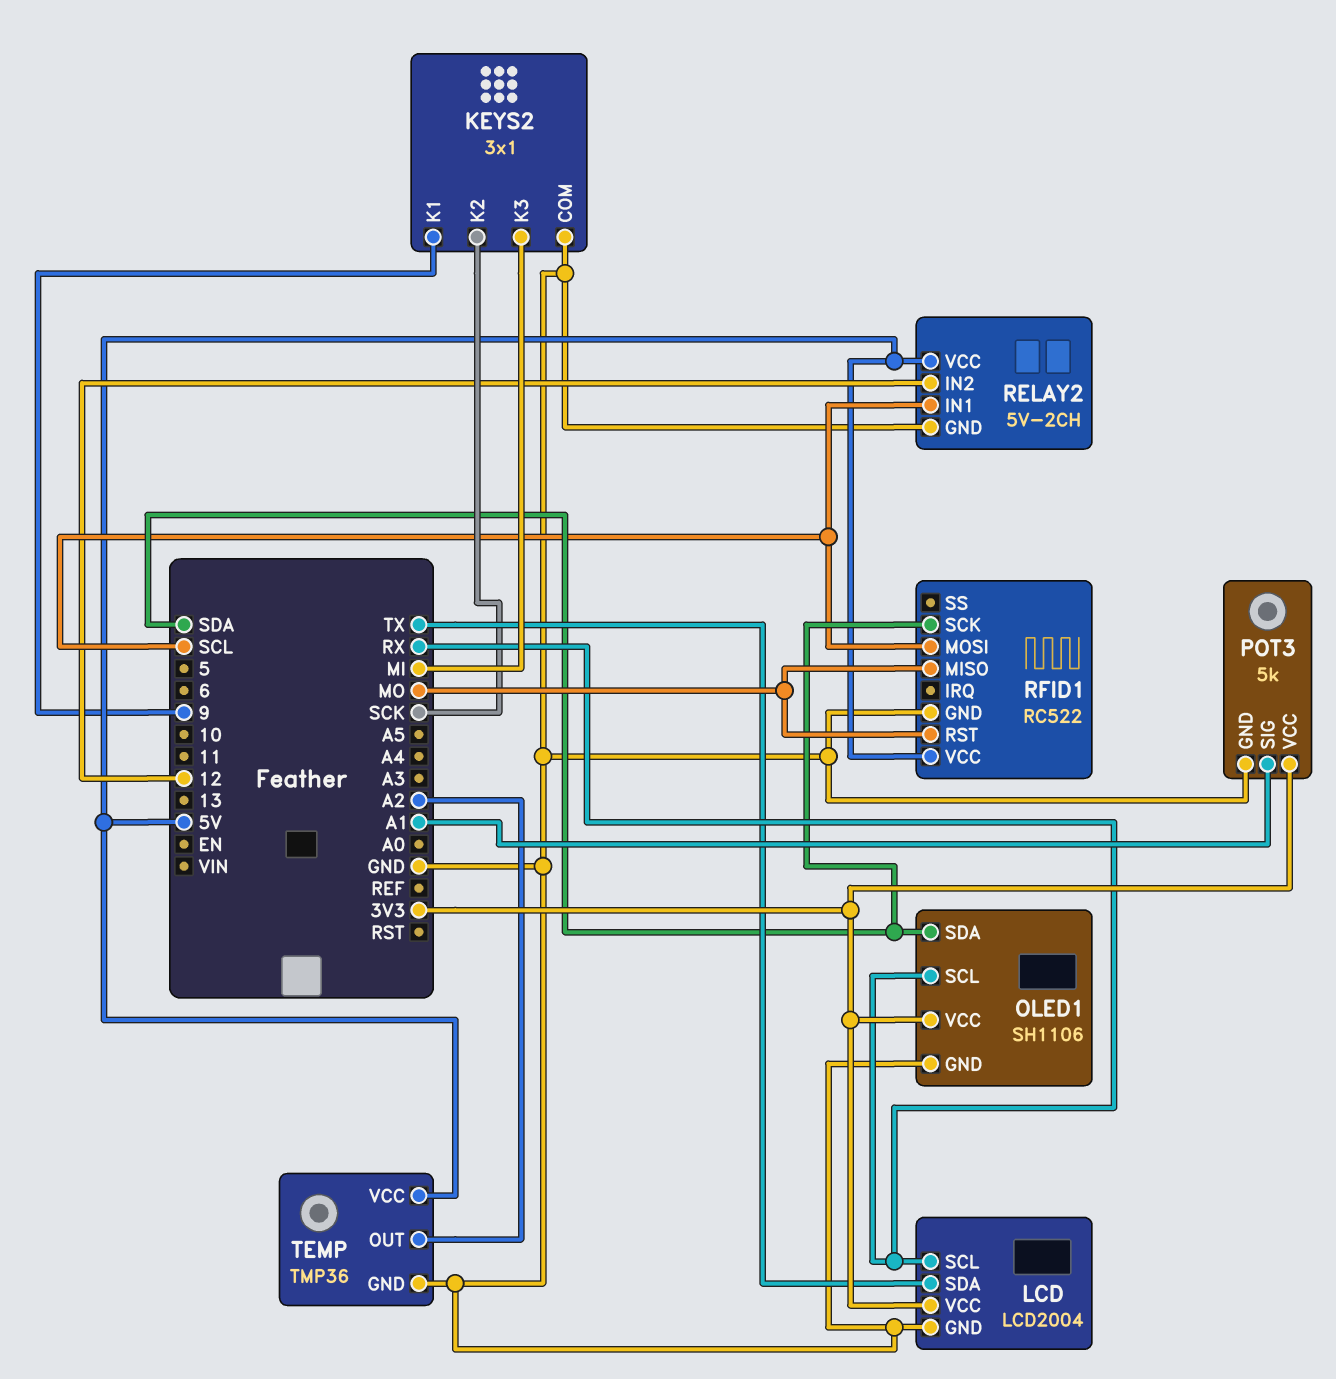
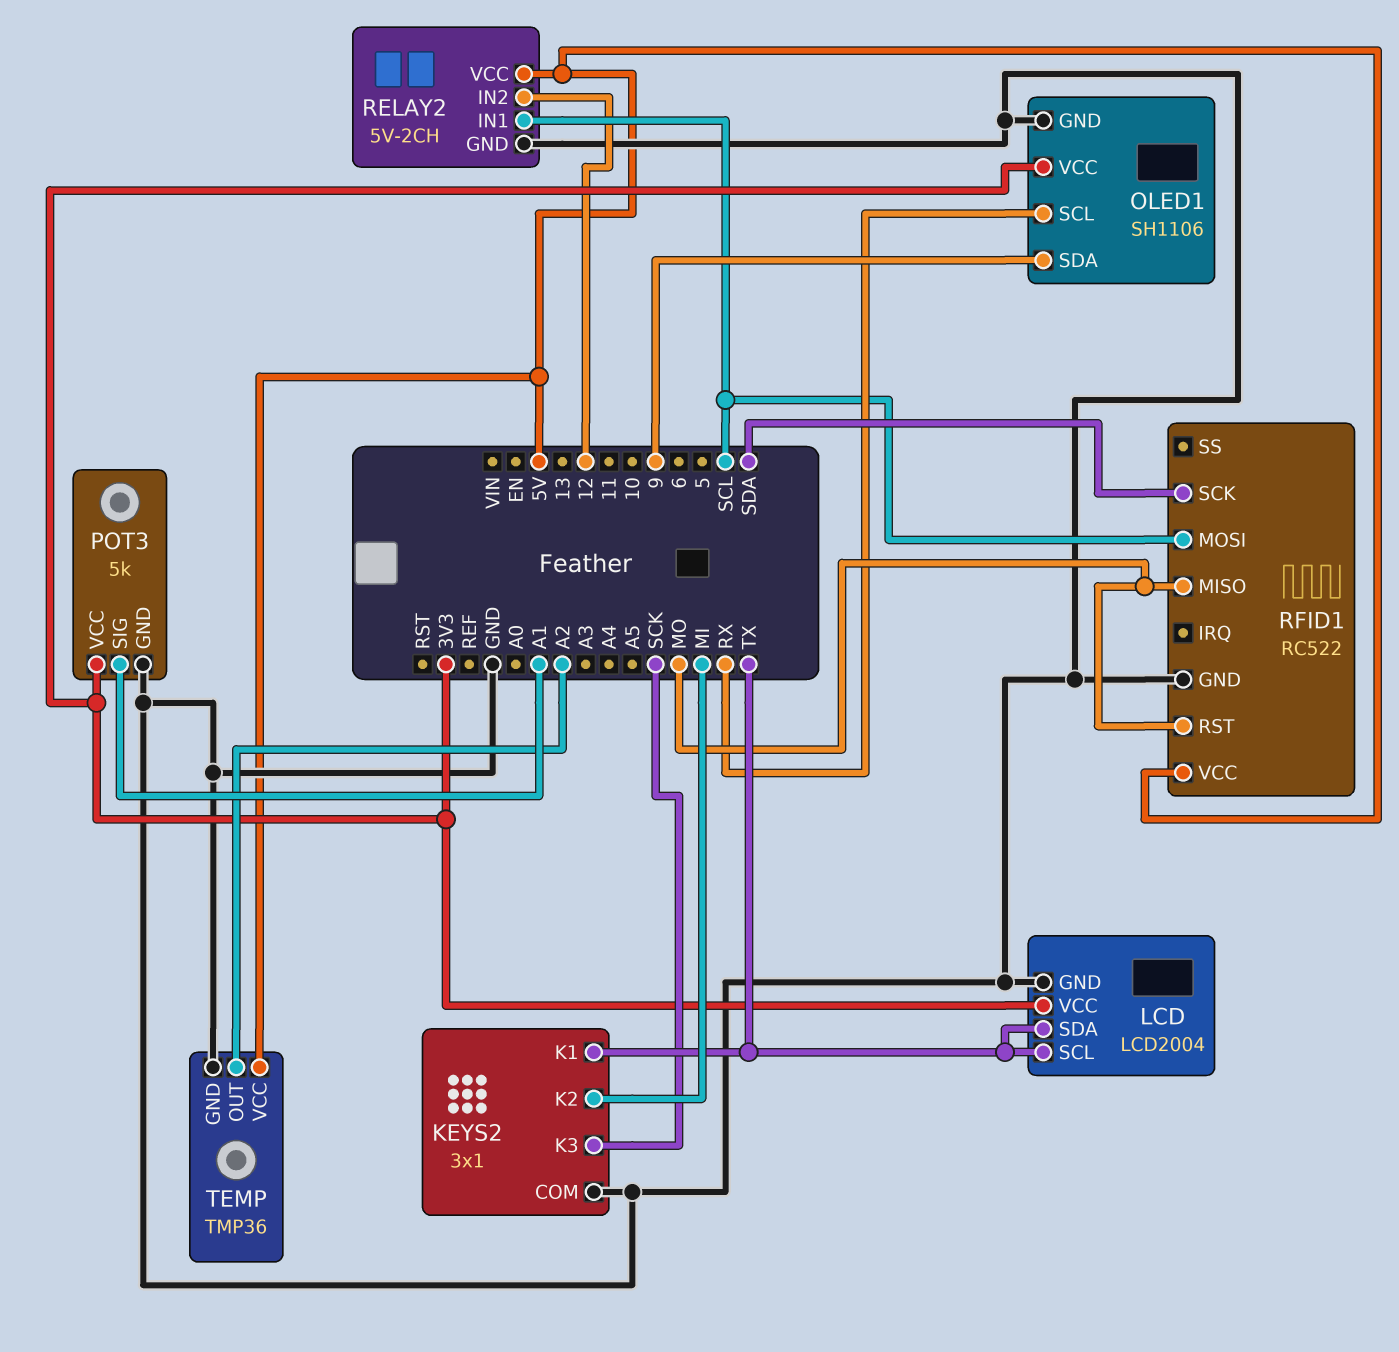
KEYS2 pin K1: 9 -> TX
KEYS2 pin K2: SCK -> MI
KEYS2 pin K3: MI -> SCK
LCD pin SCL: RX -> TX
OLED1 pin SDA: SDA -> 9

